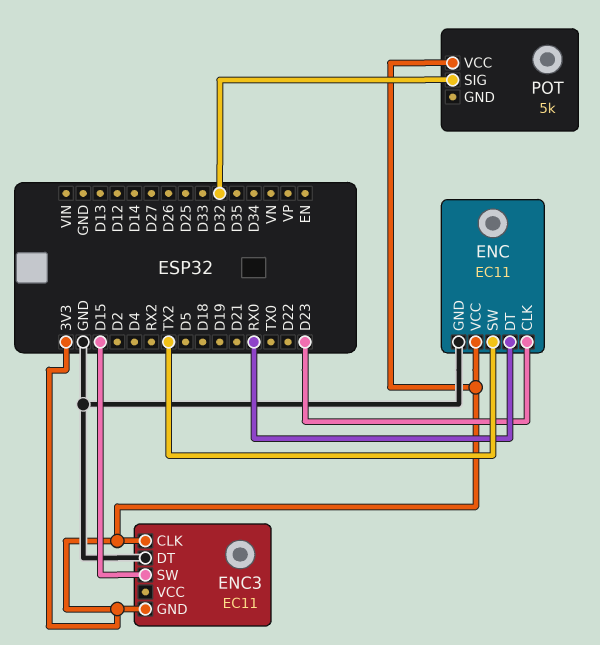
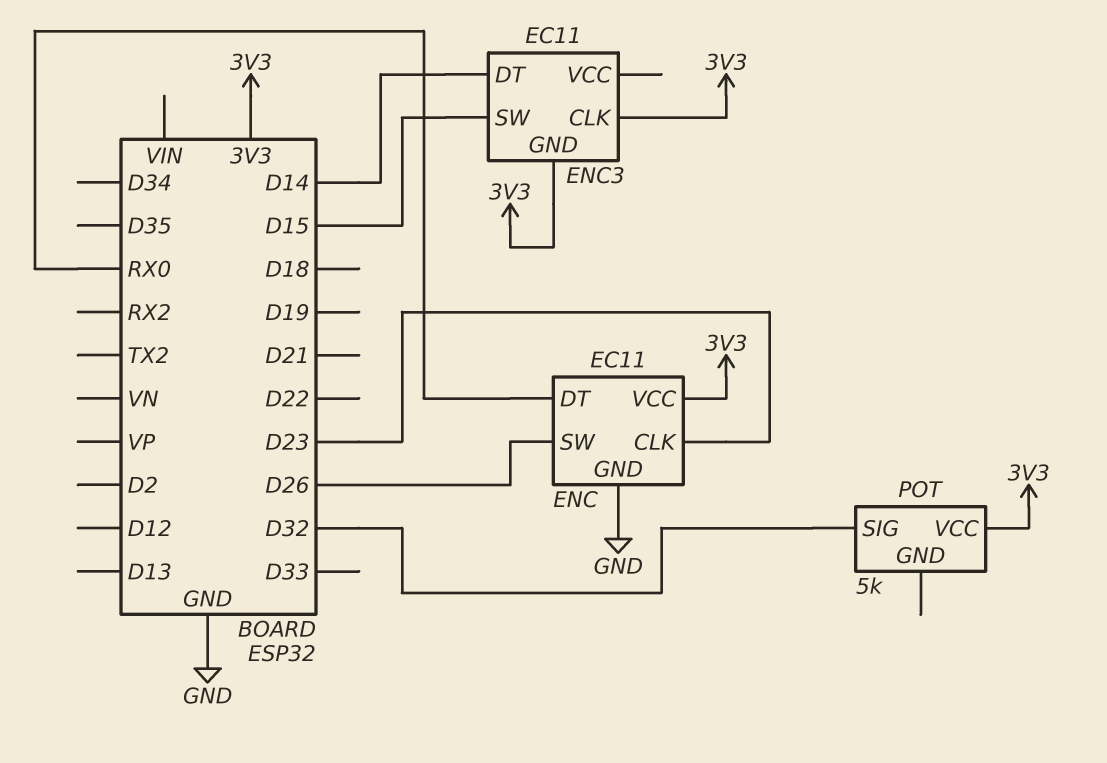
ENC pin SW: TX2 -> D26
ENC3 pin DT: GND -> D14

